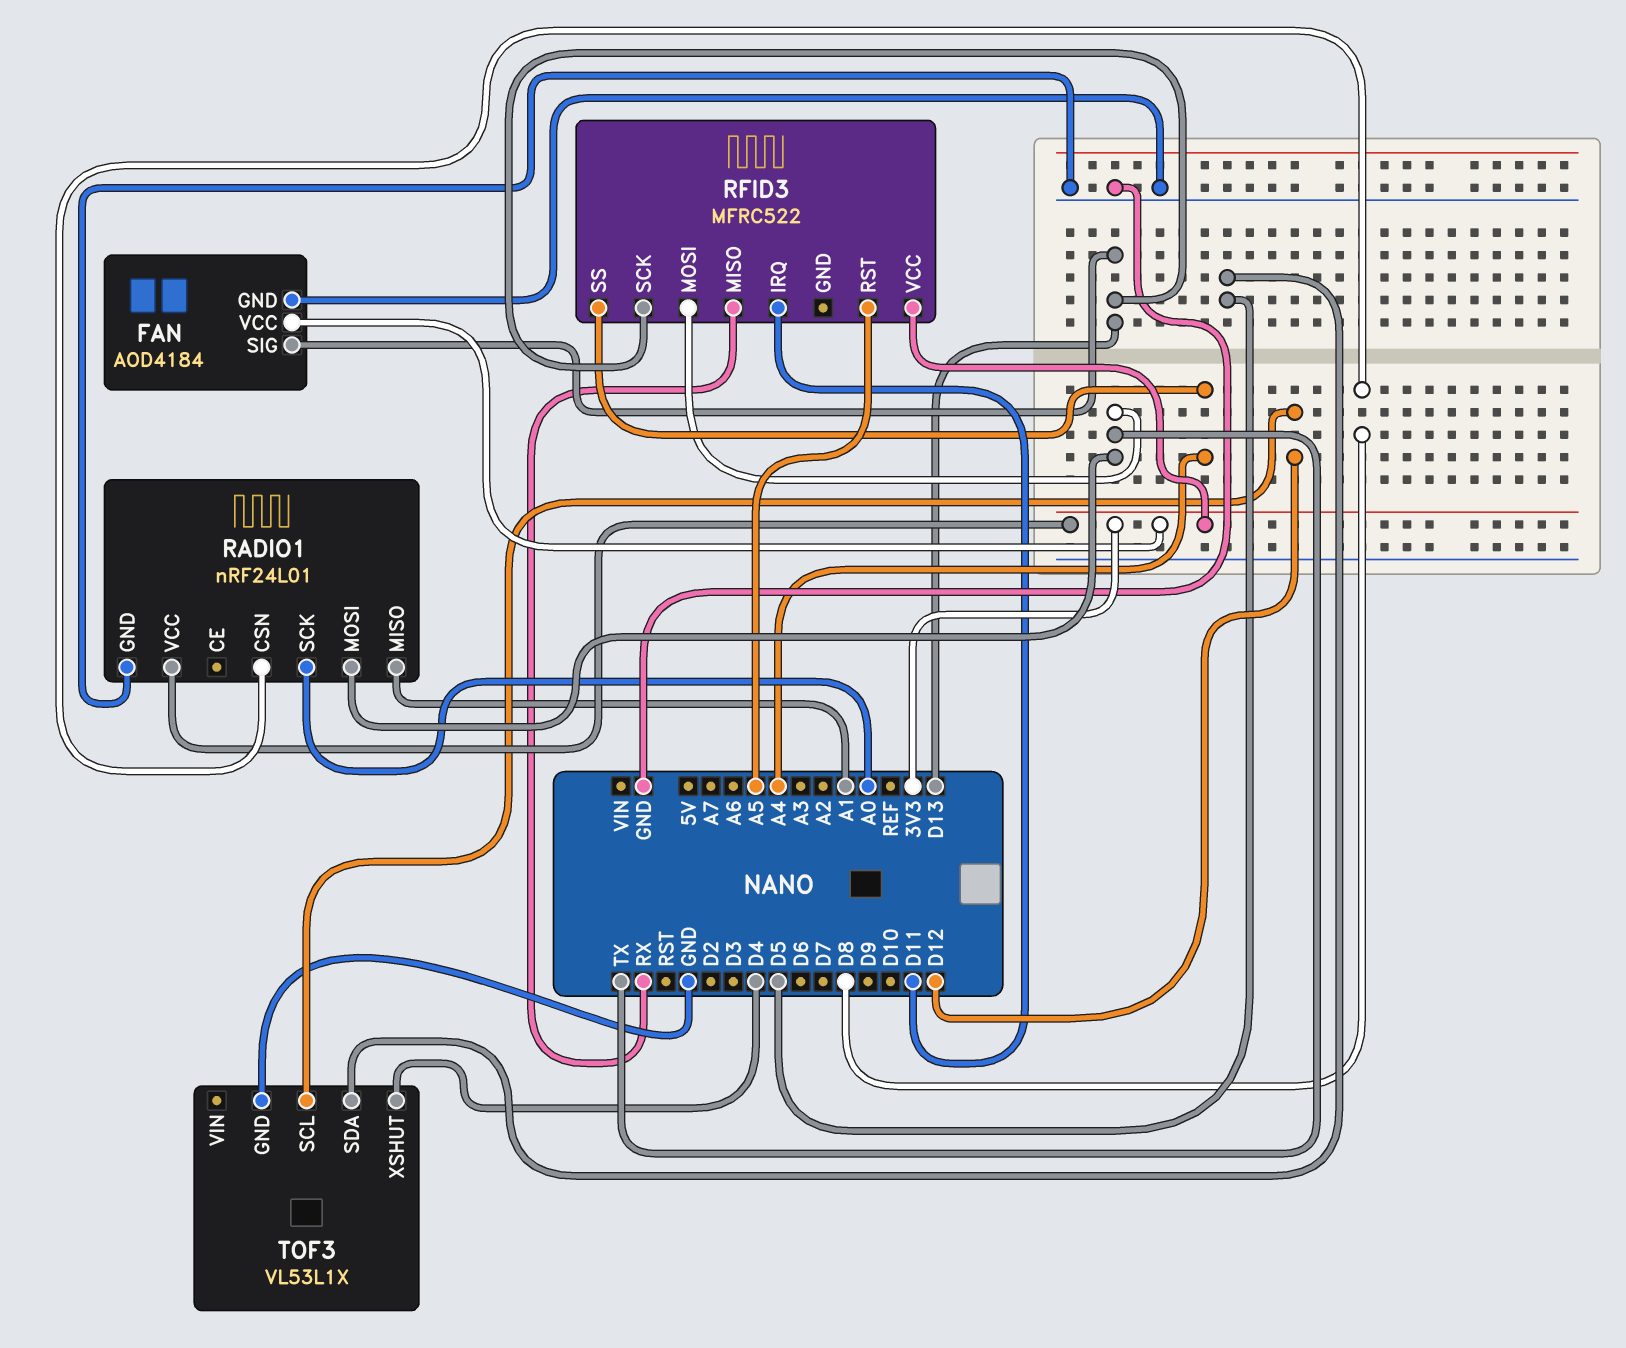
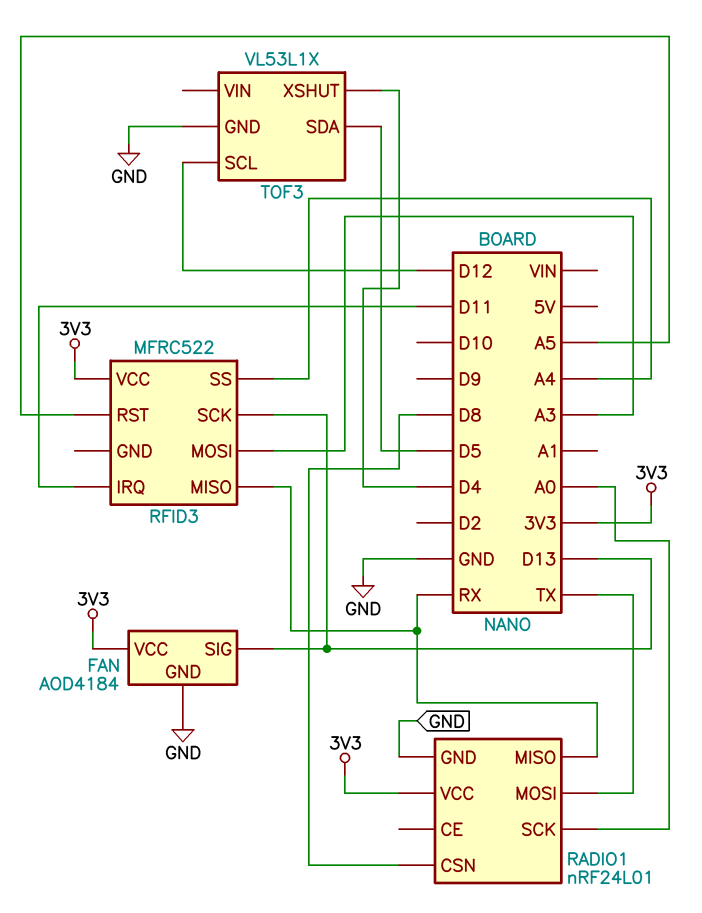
RADIO1 pin MISO: A1 -> RX
RFID3 pin MOSI: TX -> A3

